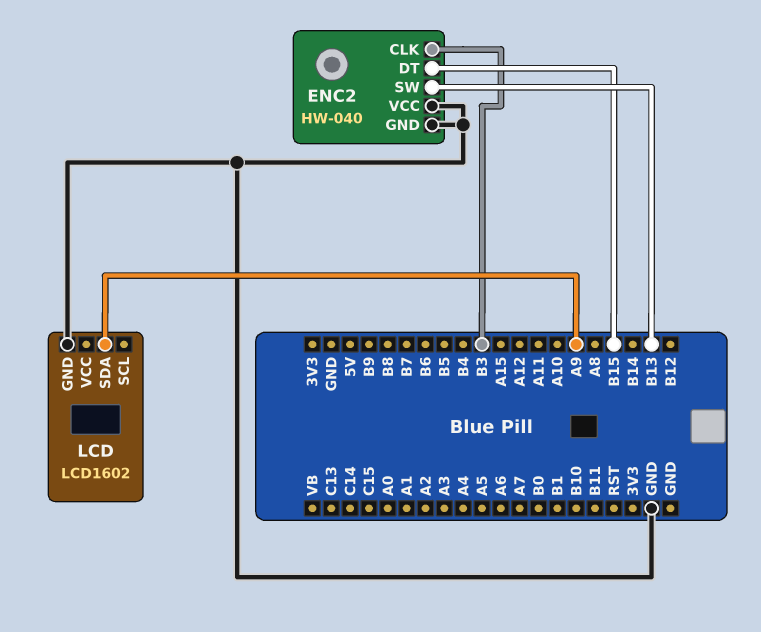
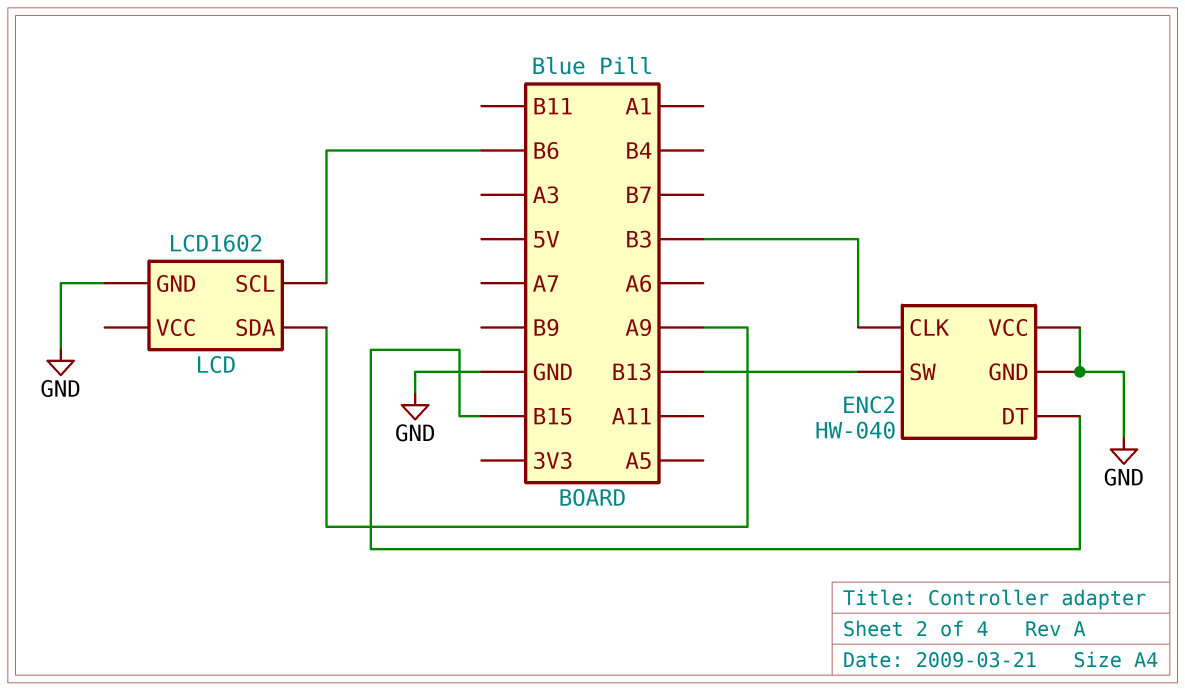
LCD pin SCL: none -> B6

